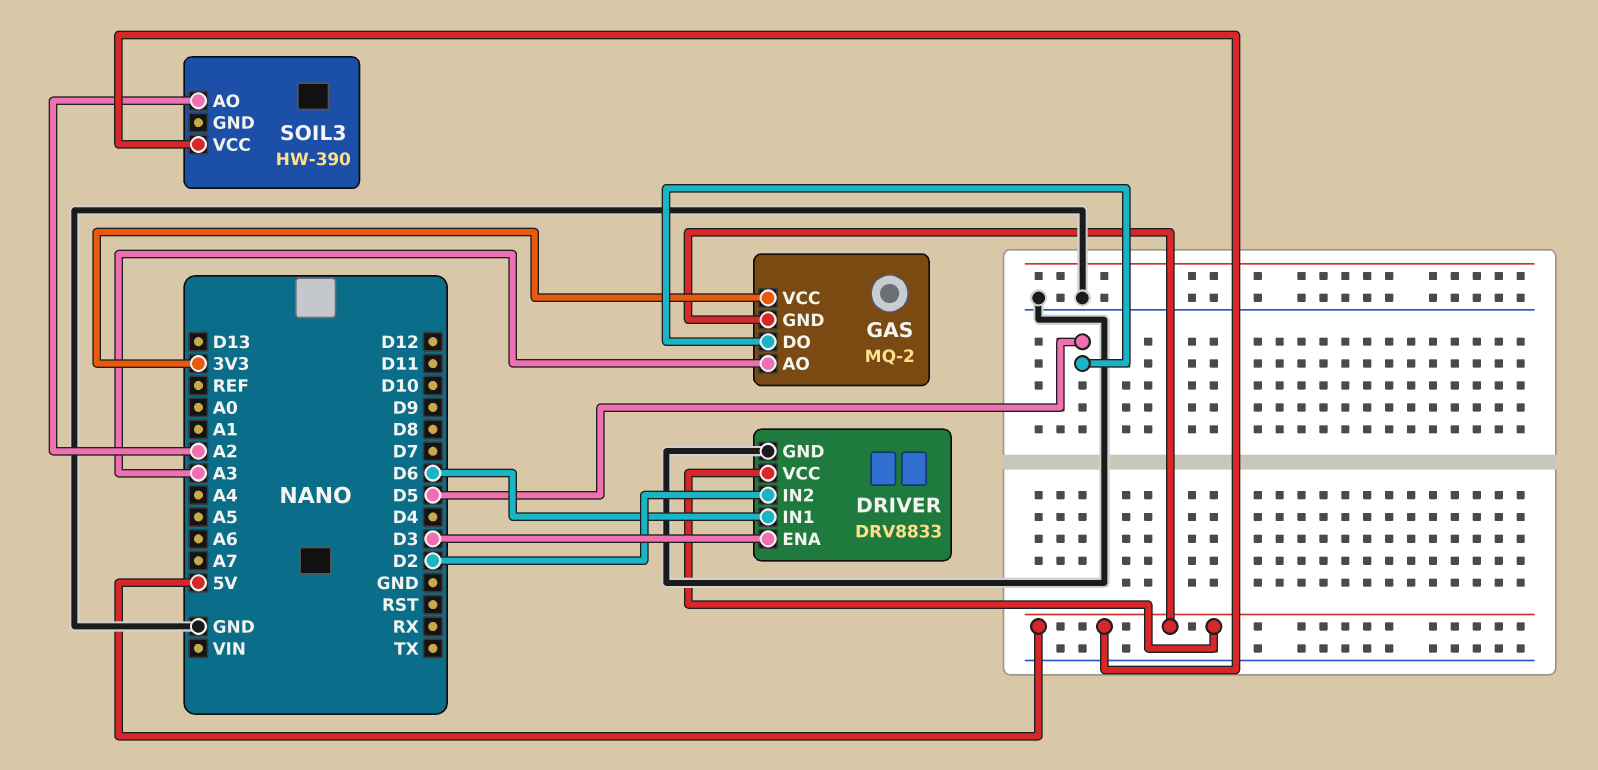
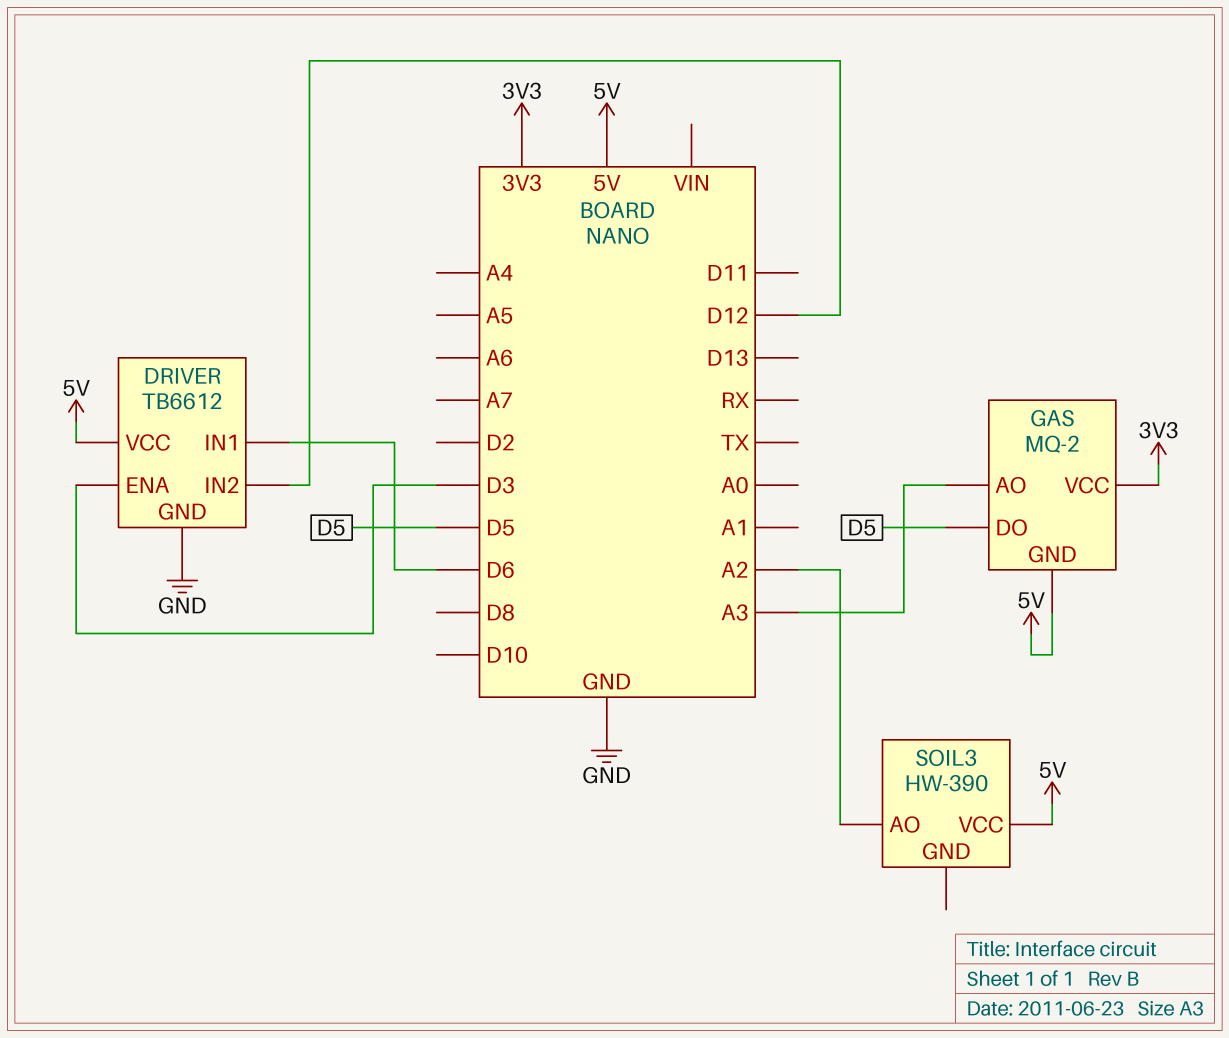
DRIVER: DRV8833 -> TB6612
DRIVER pin IN2: D2 -> D12

